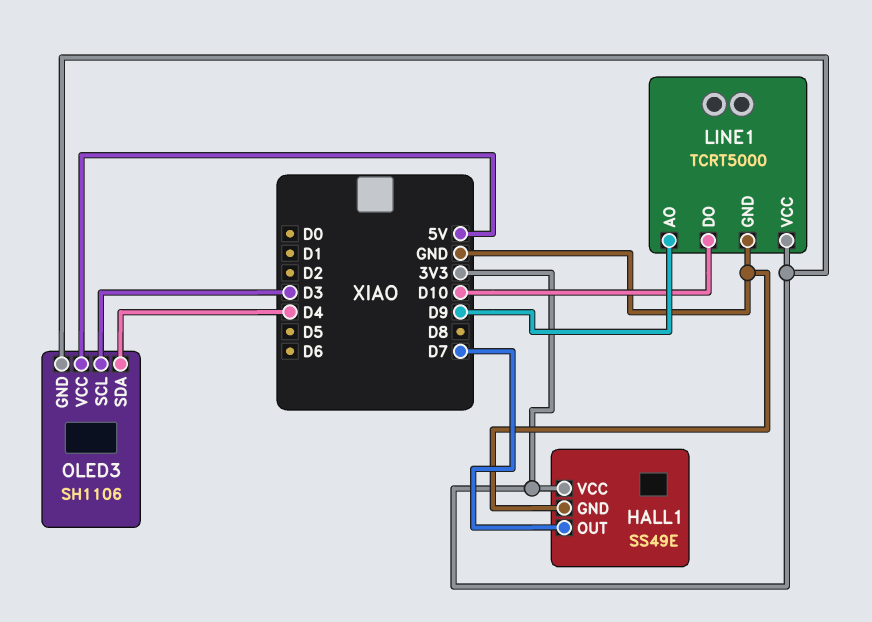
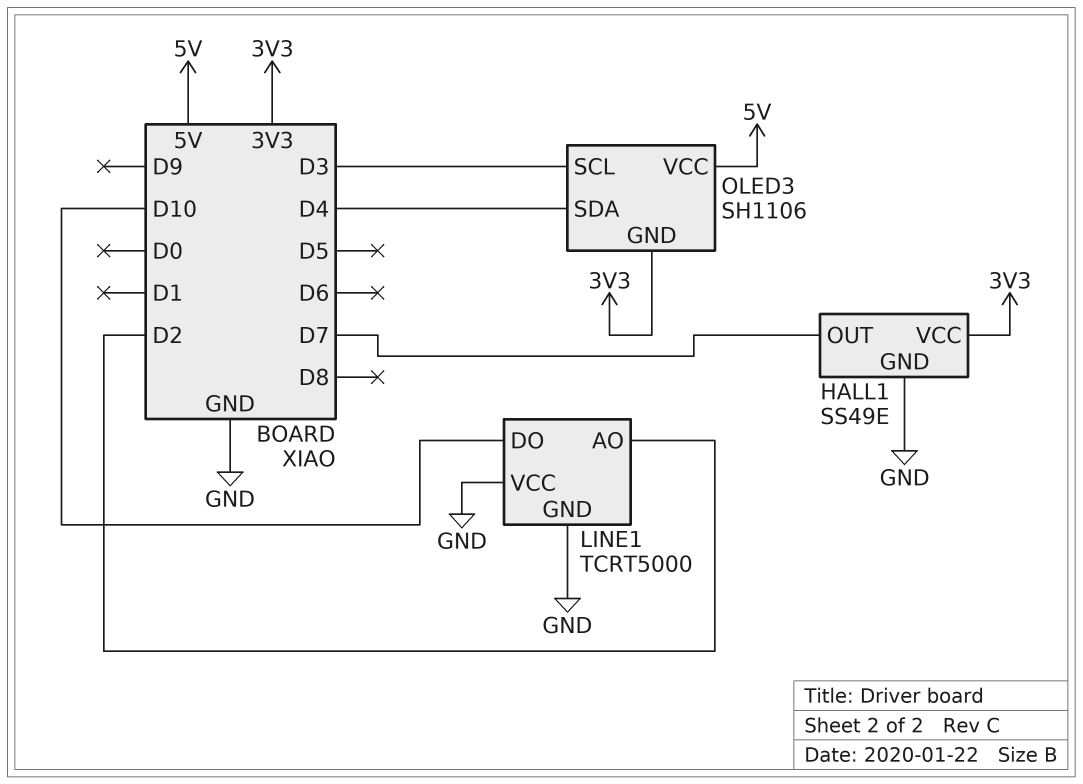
LINE1 pin AO: D9 -> D2
LINE1 pin VCC: 3V3 -> GND

